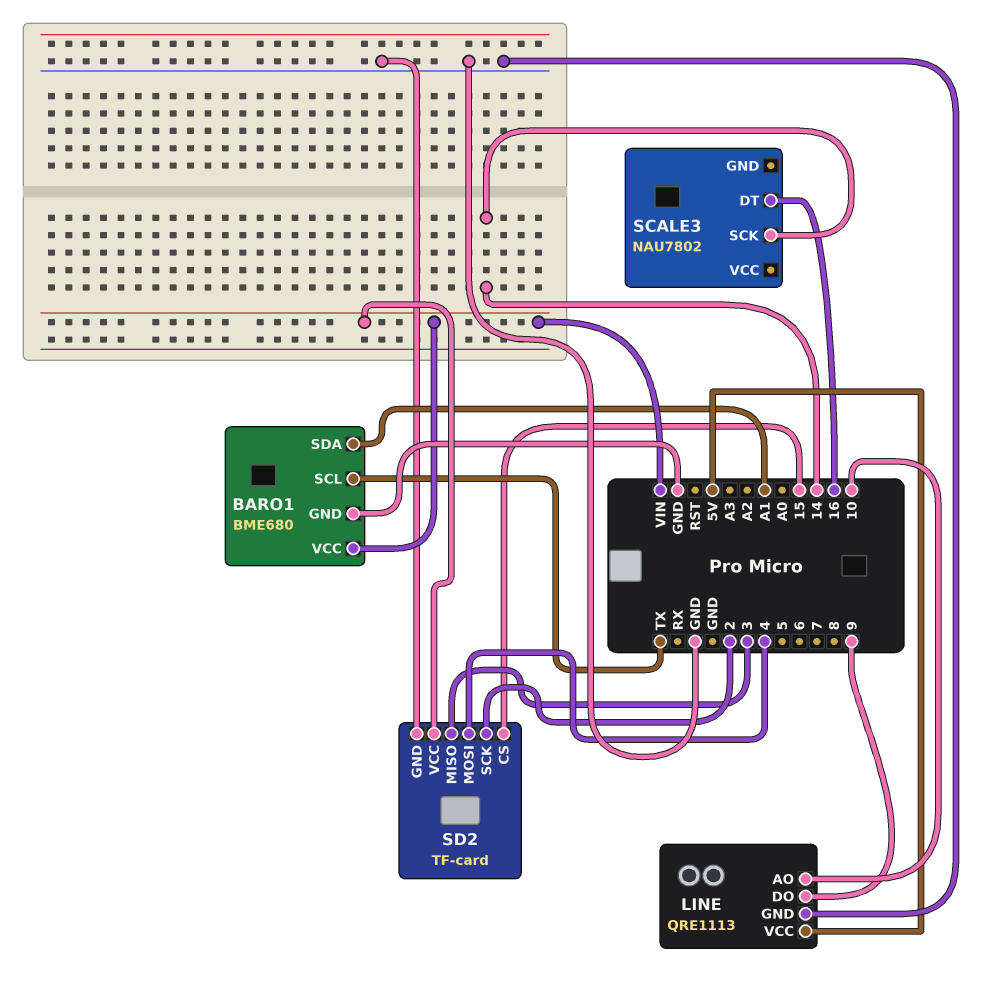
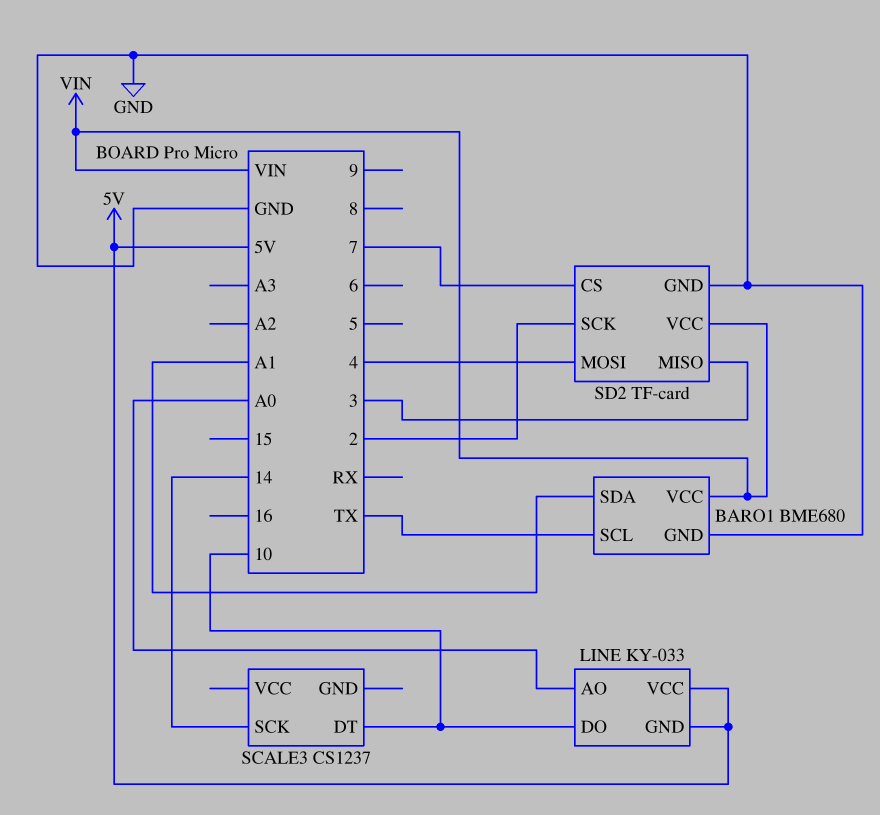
LINE: QRE1113 -> KY-033
LINE pin AO: 10 -> A0
LINE pin DO: 9 -> 10
LINE pin GND: GND -> 5V
SCALE3: NAU7802 -> CS1237
SCALE3 pin DT: 16 -> 10
SD2 pin CS: 15 -> 7

